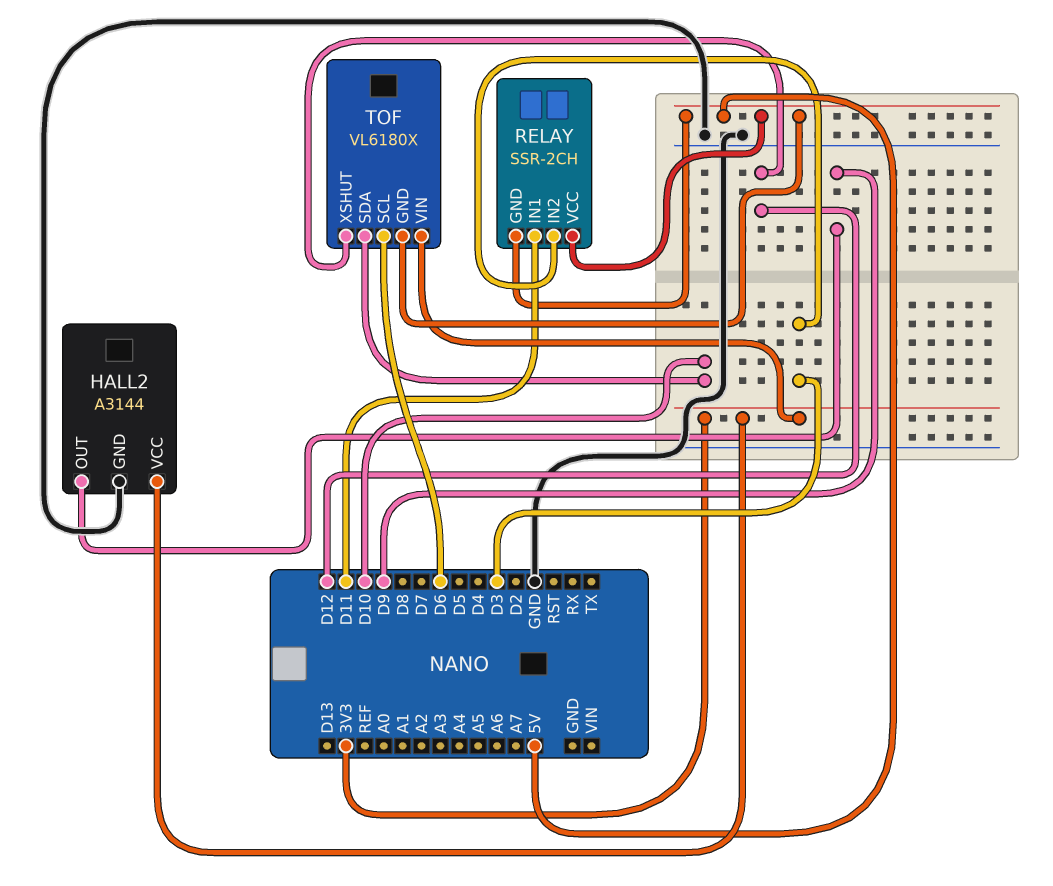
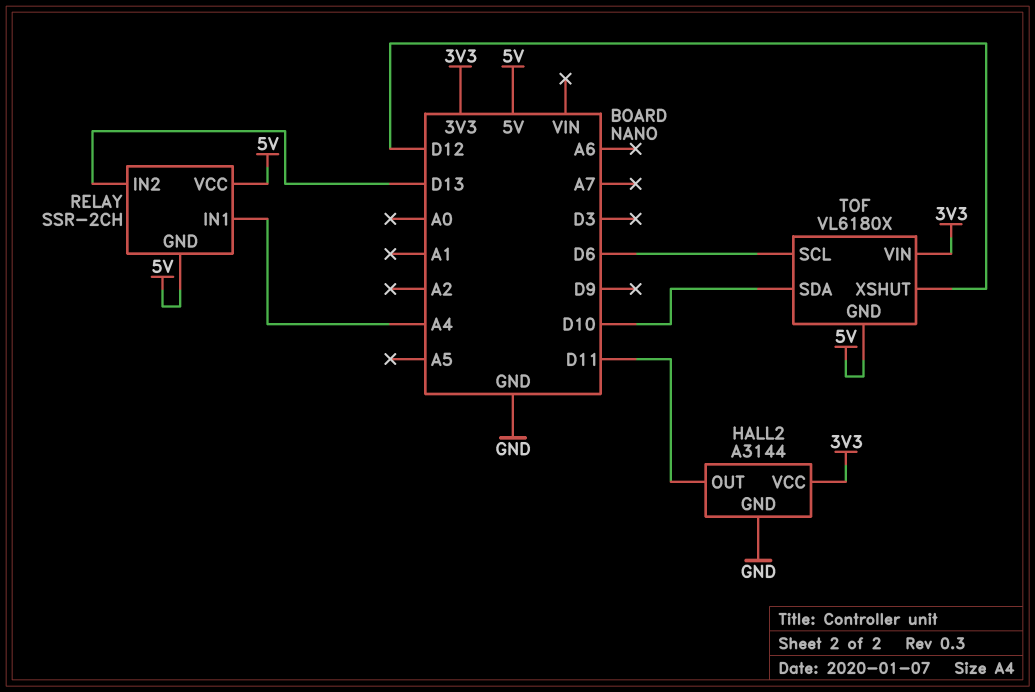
HALL2 pin OUT: D9 -> D11
RELAY pin IN1: D11 -> A4
RELAY pin IN2: D3 -> D13

